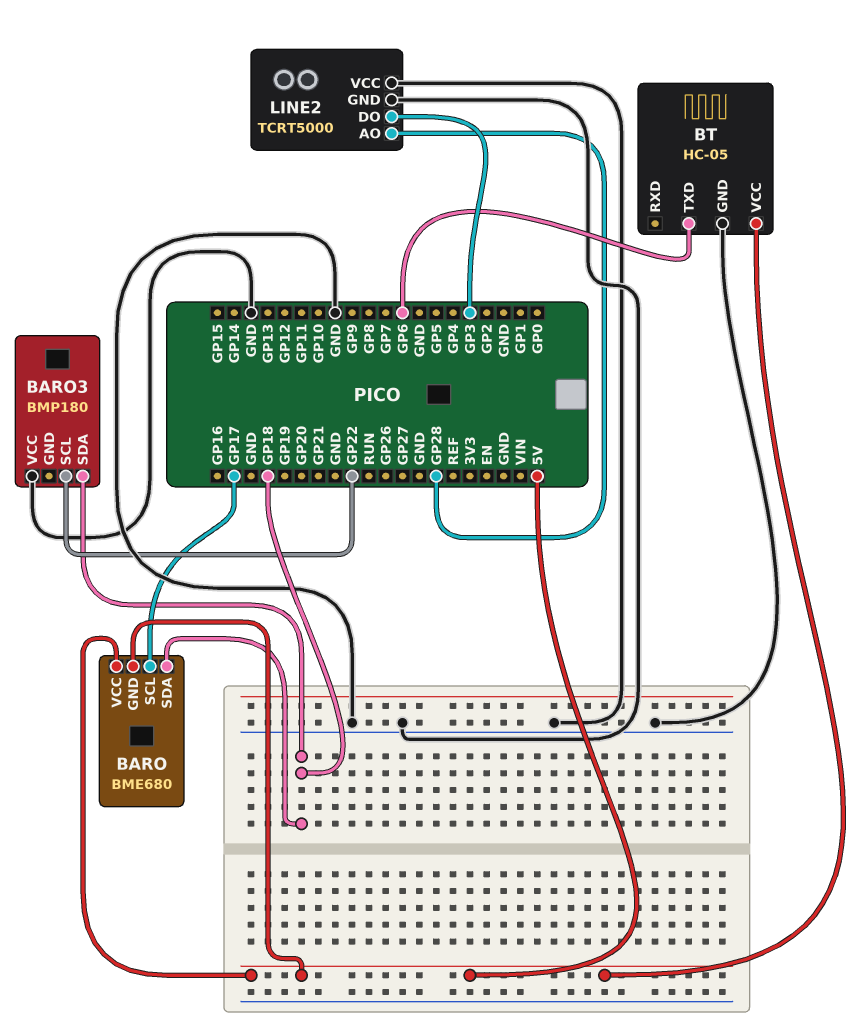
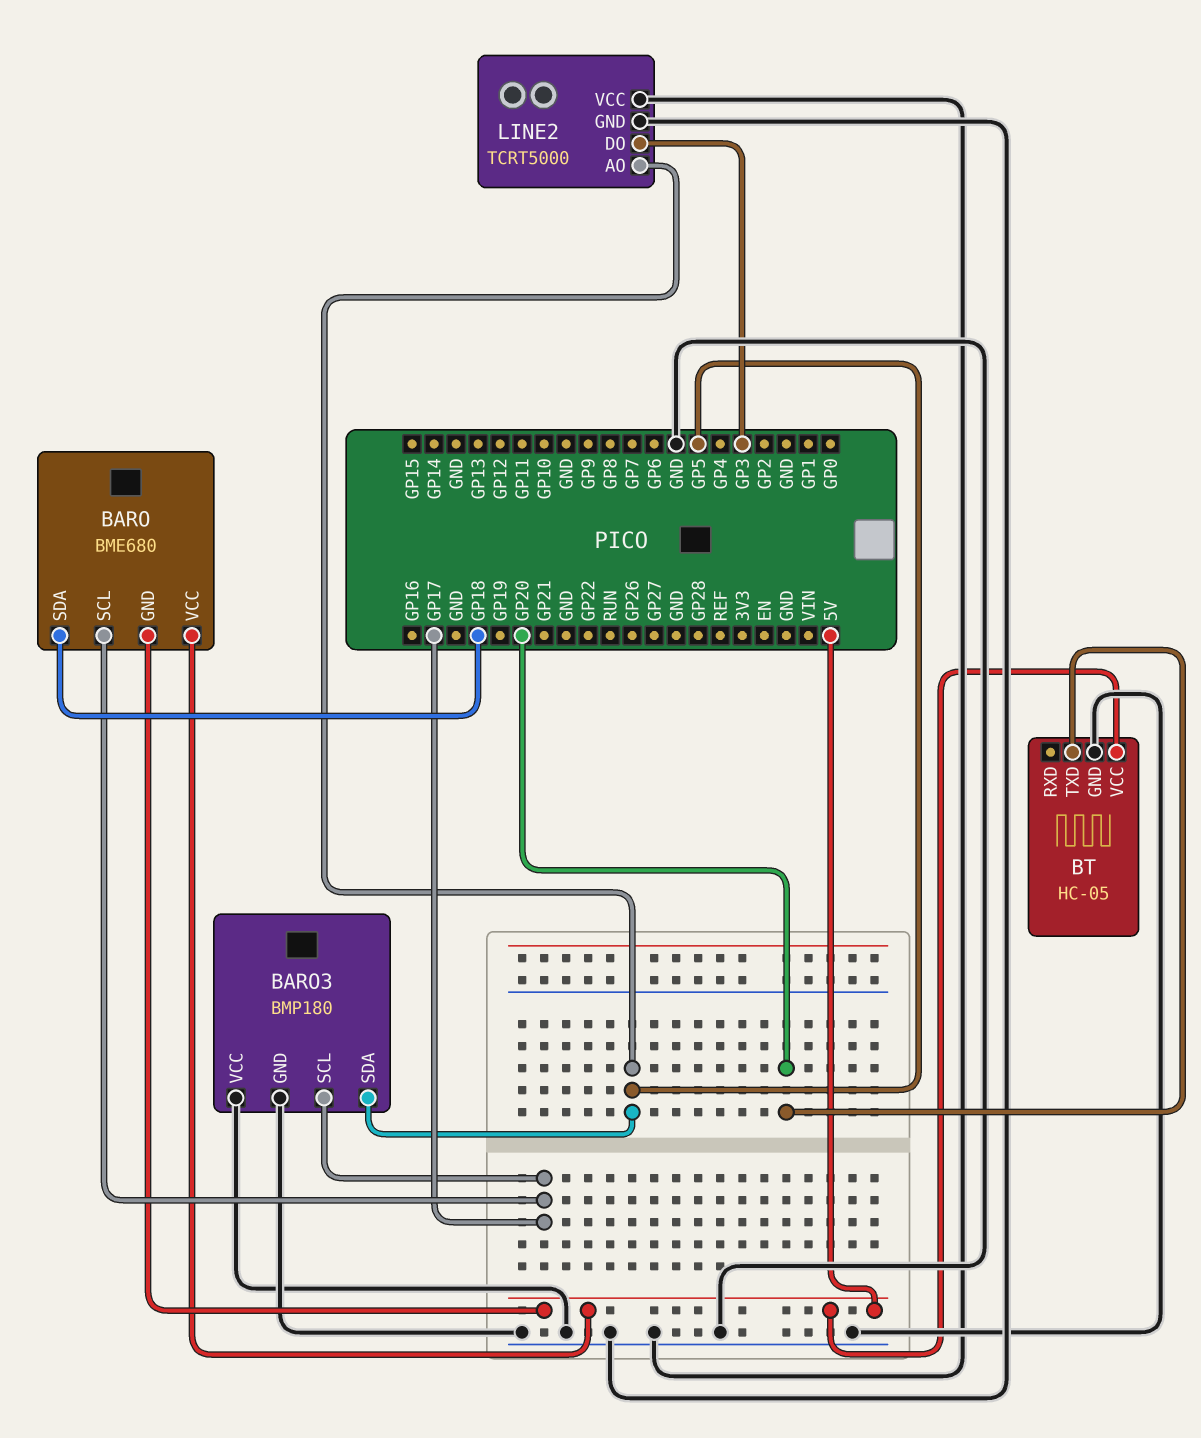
BARO3 pin GND: none -> GND
BARO3 pin SCL: GP22 -> GP17
BARO3 pin SDA: GP18 -> GP5
BT pin TXD: GP6 -> GP20
LINE2 pin AO: GP28 -> GP5

